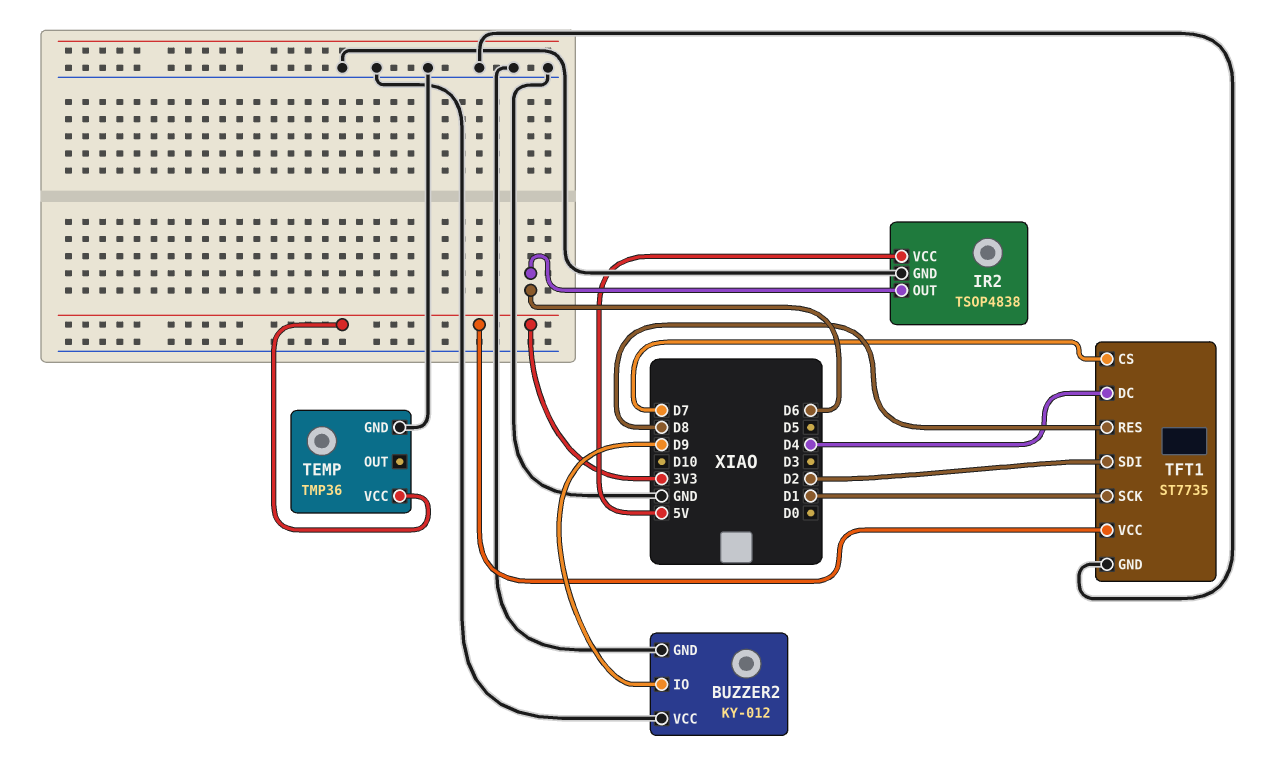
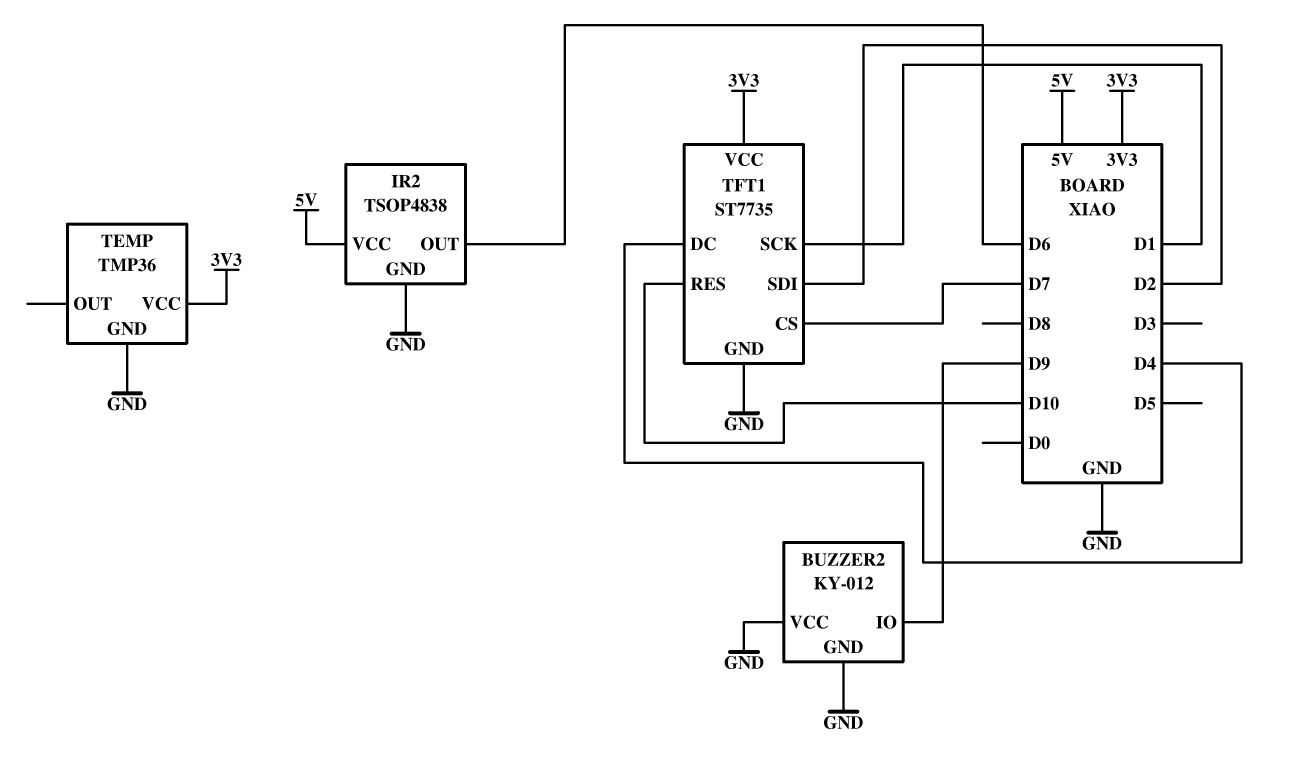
TFT1 pin RES: D8 -> D10

